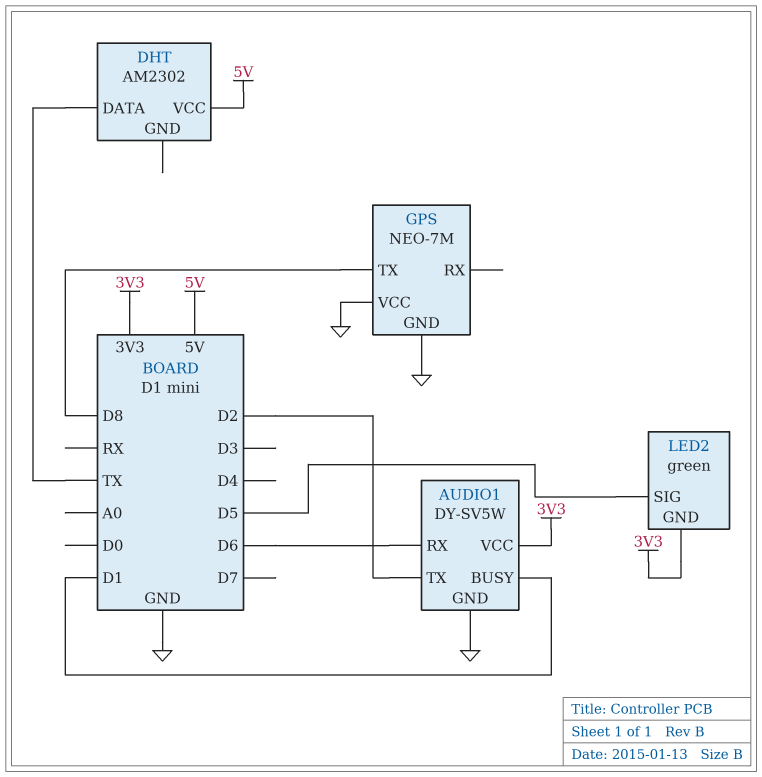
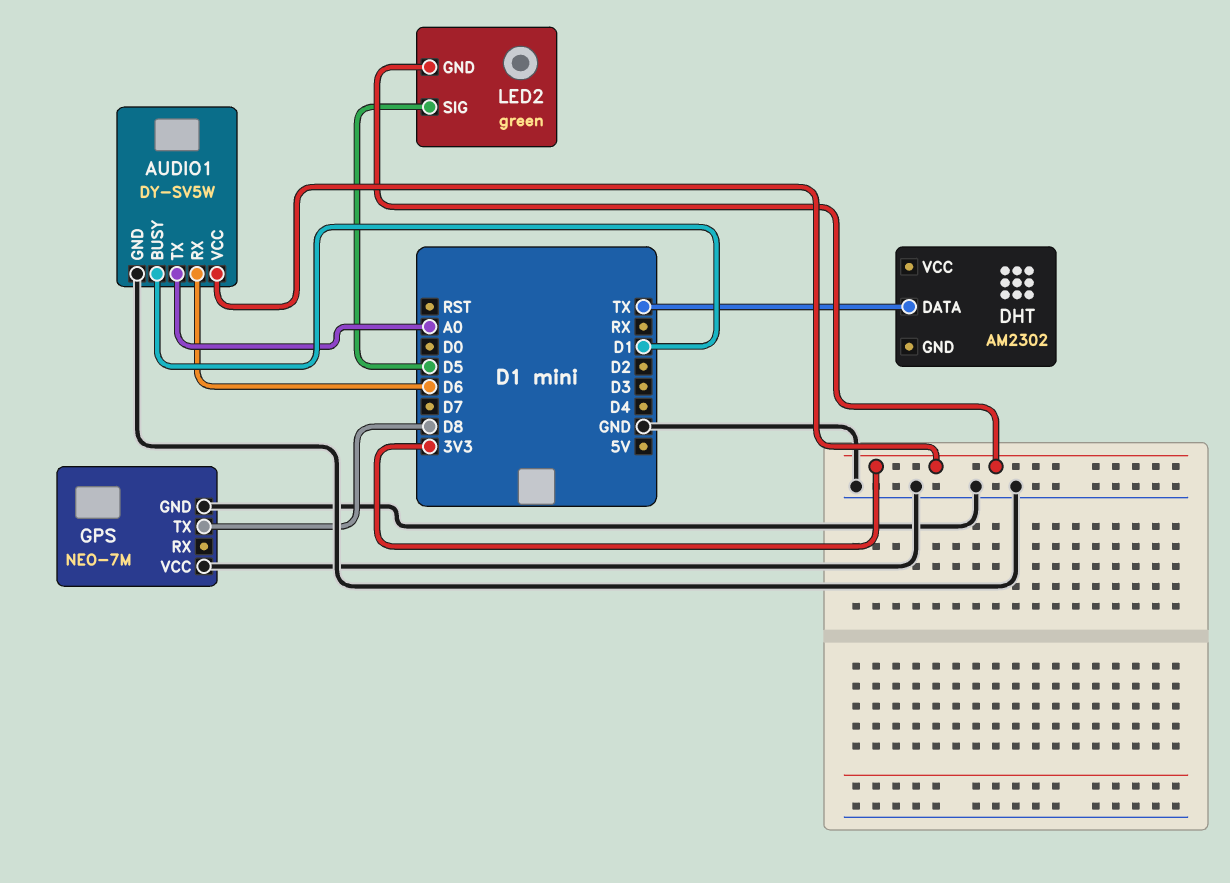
AUDIO1 pin TX: D2 -> A0
DHT pin VCC: 5V -> none

